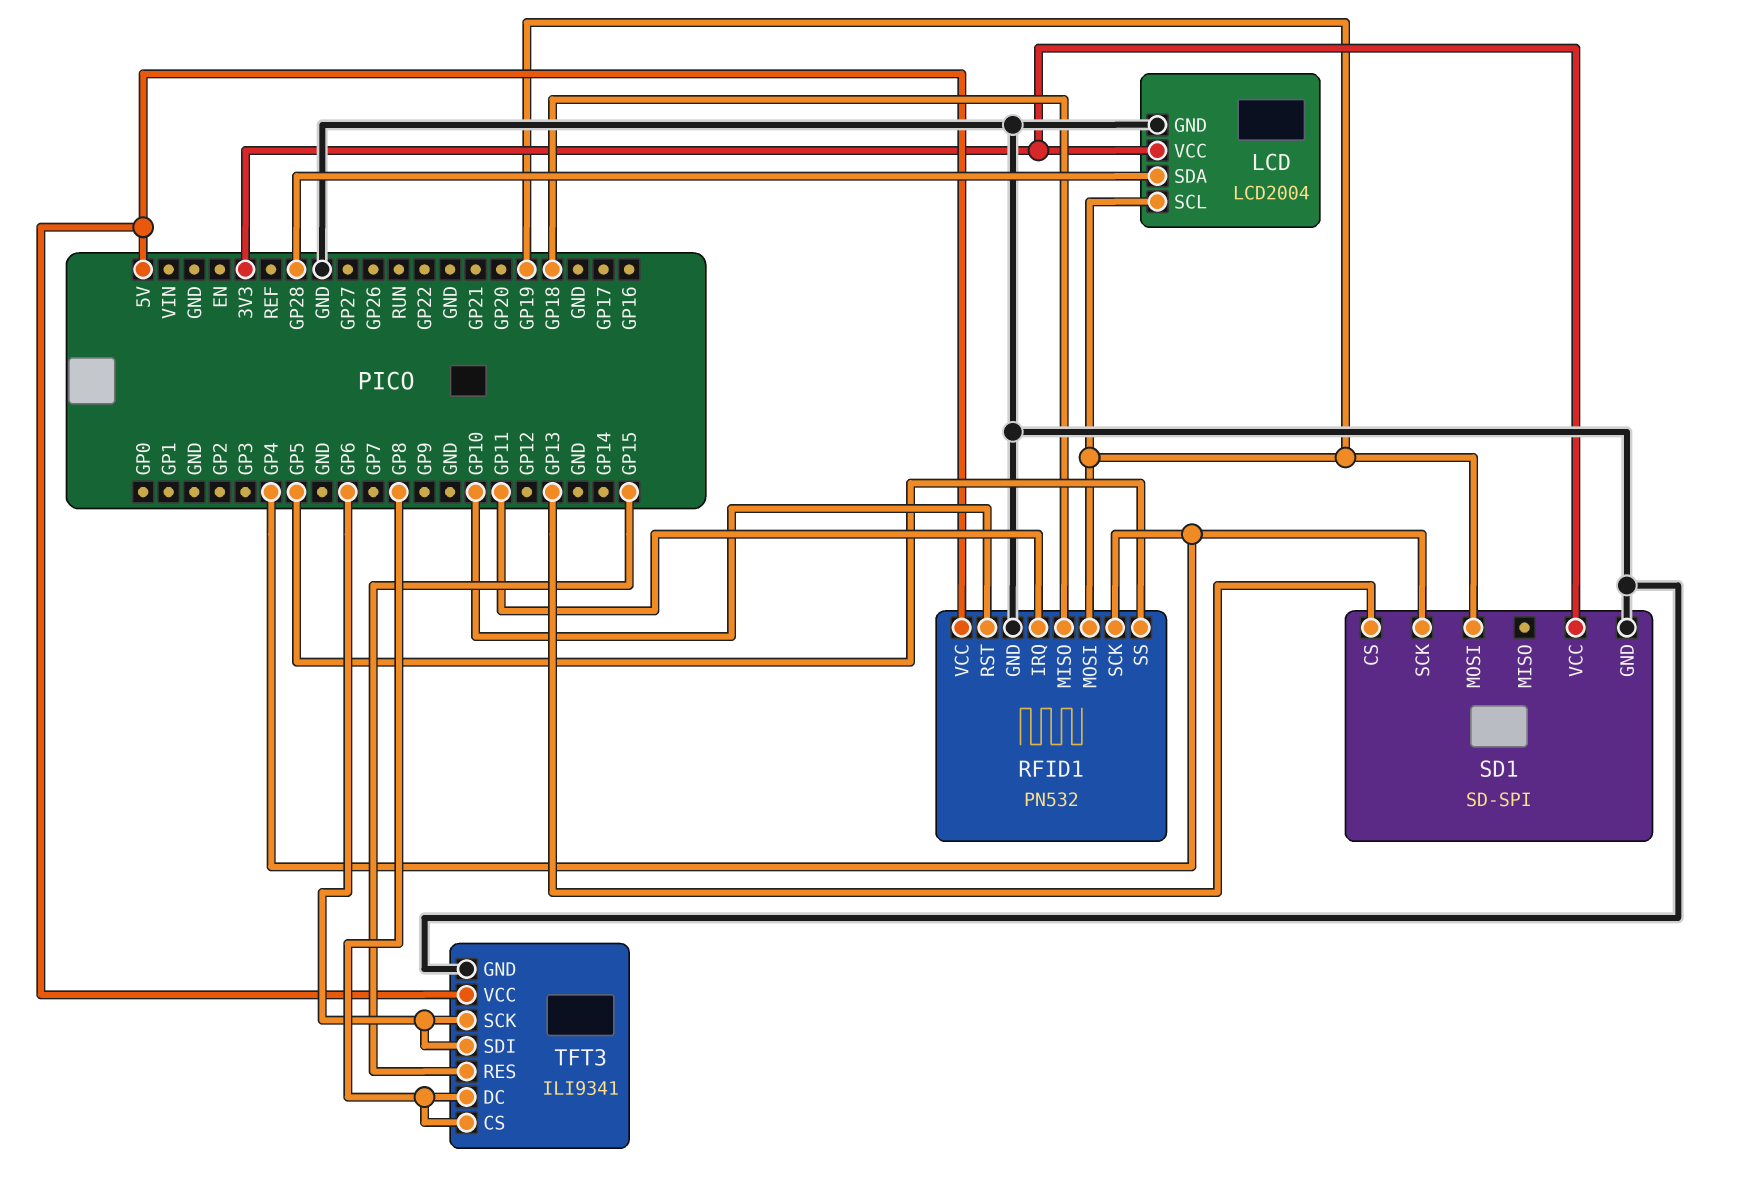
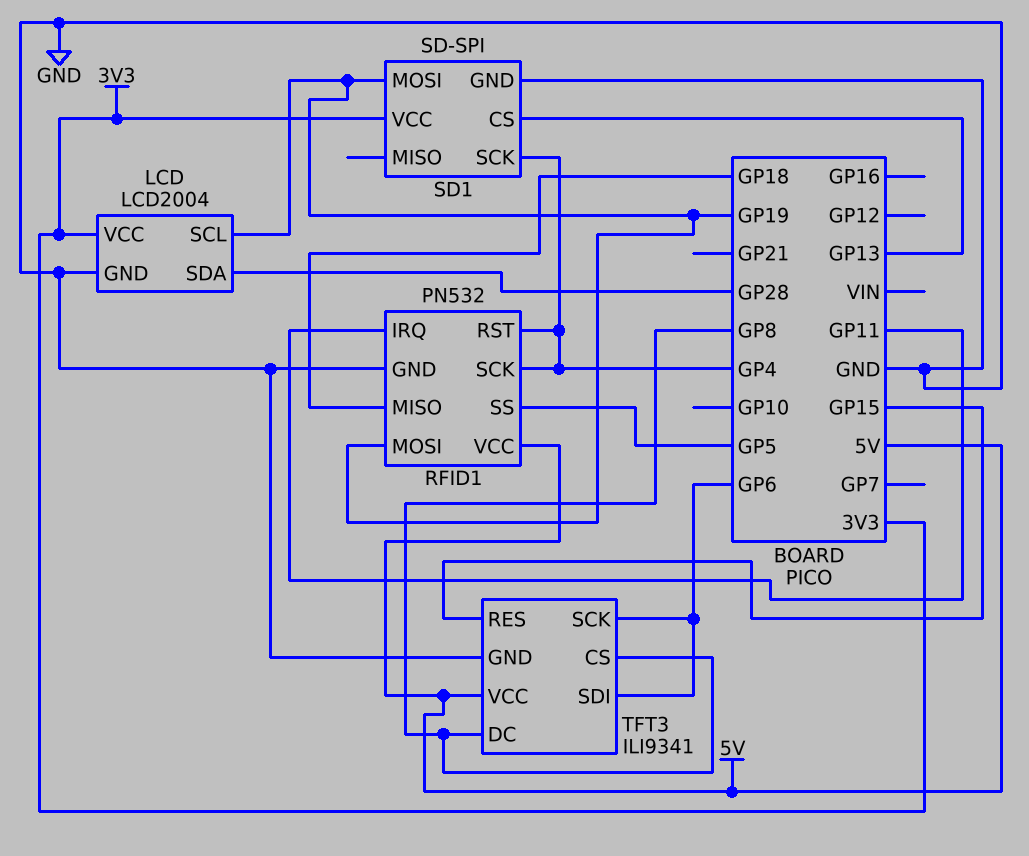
RFID1 pin RST: GP10 -> GP4

